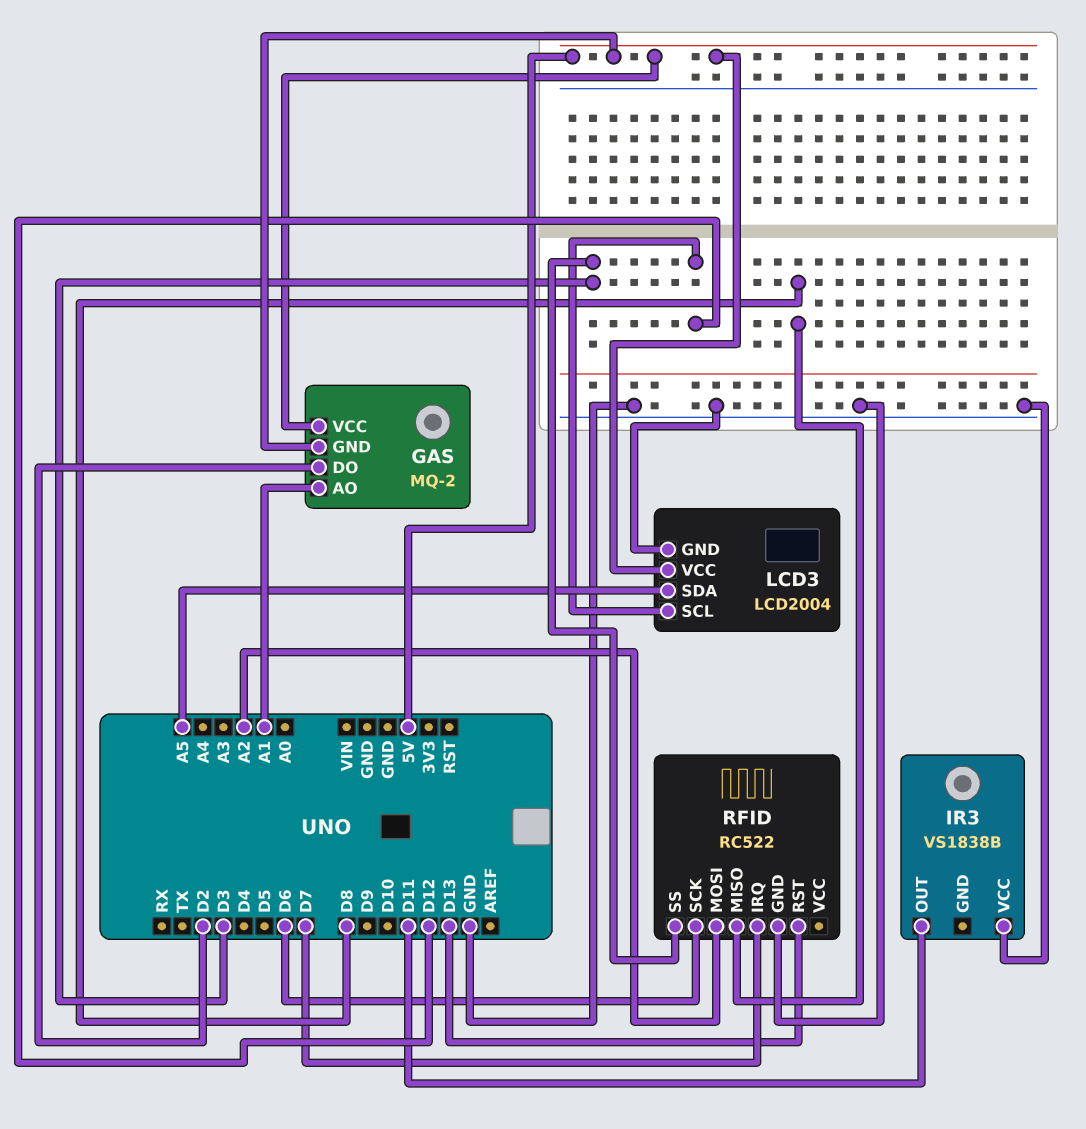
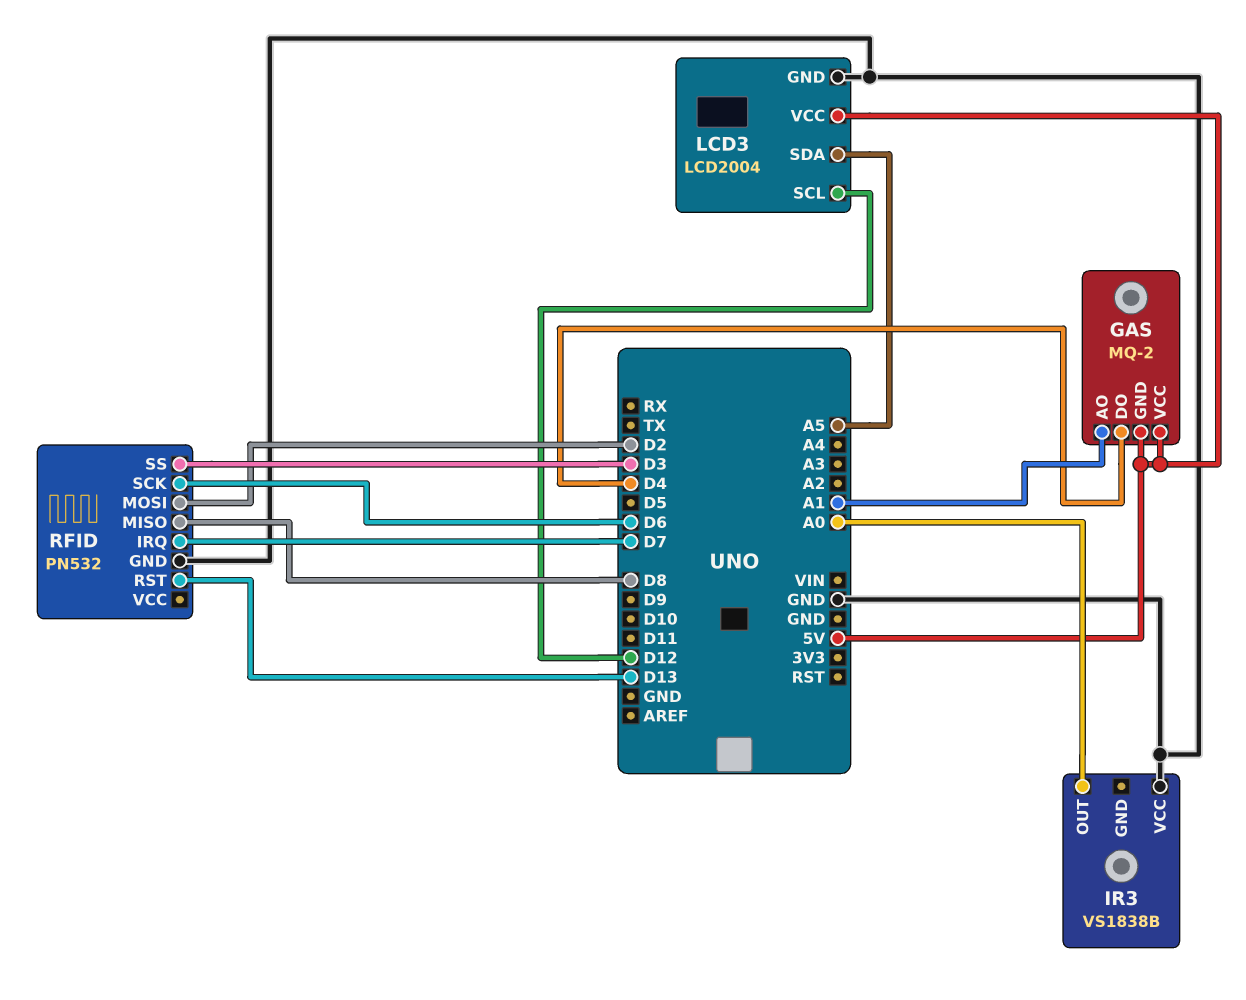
GAS pin DO: D2 -> D4
IR3 pin OUT: D11 -> A0
RFID: RC522 -> PN532
RFID pin MOSI: A2 -> D2

